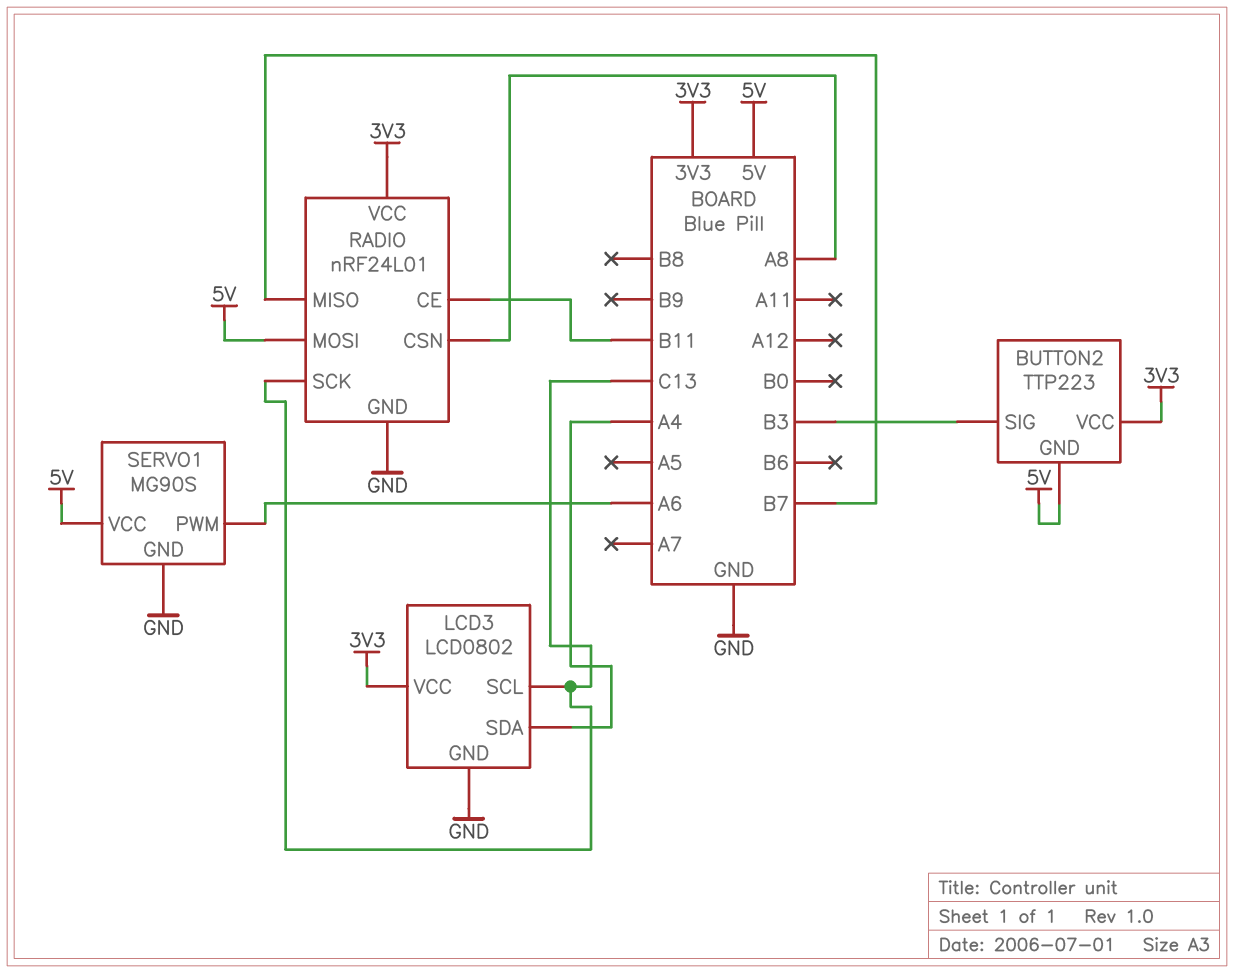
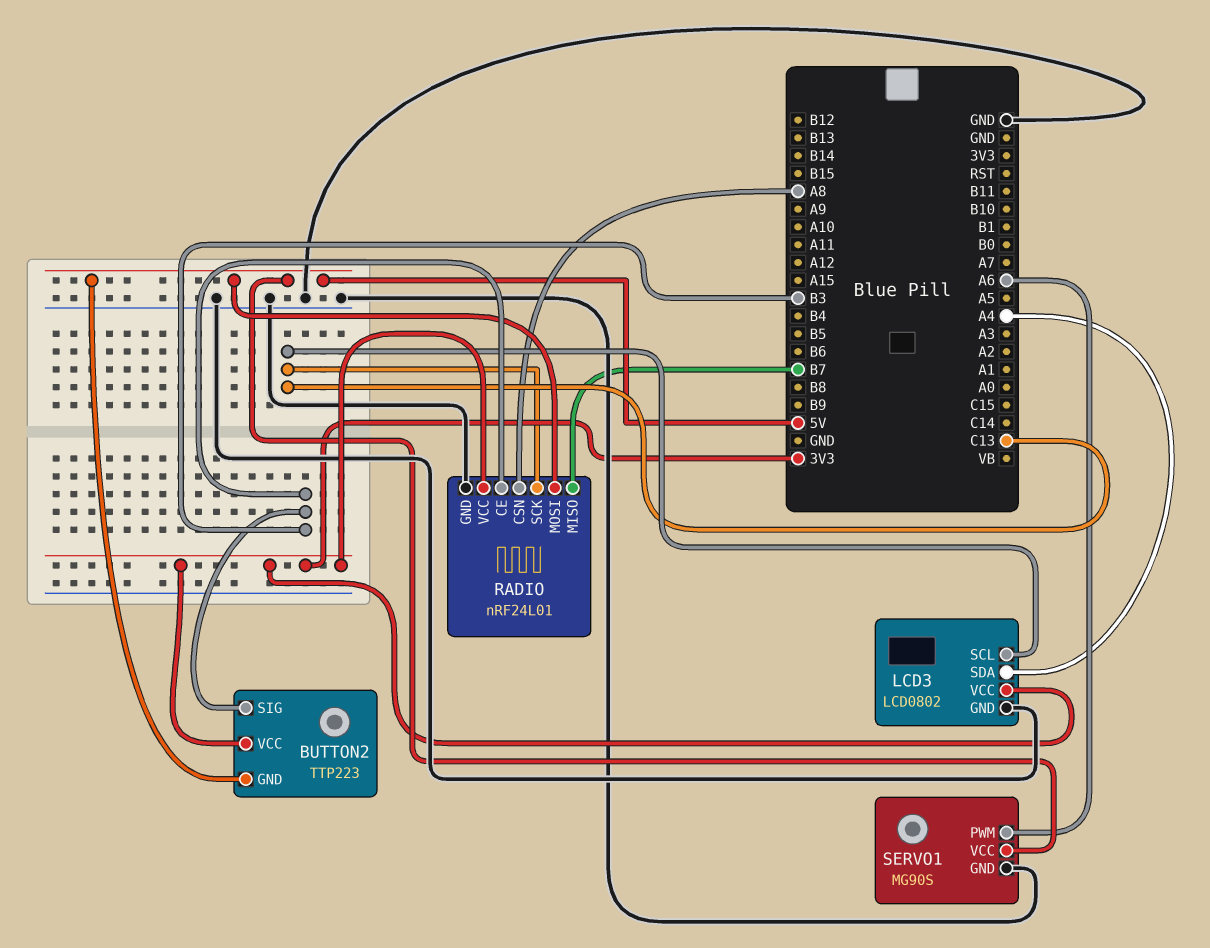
RADIO pin CE: B11 -> B3

